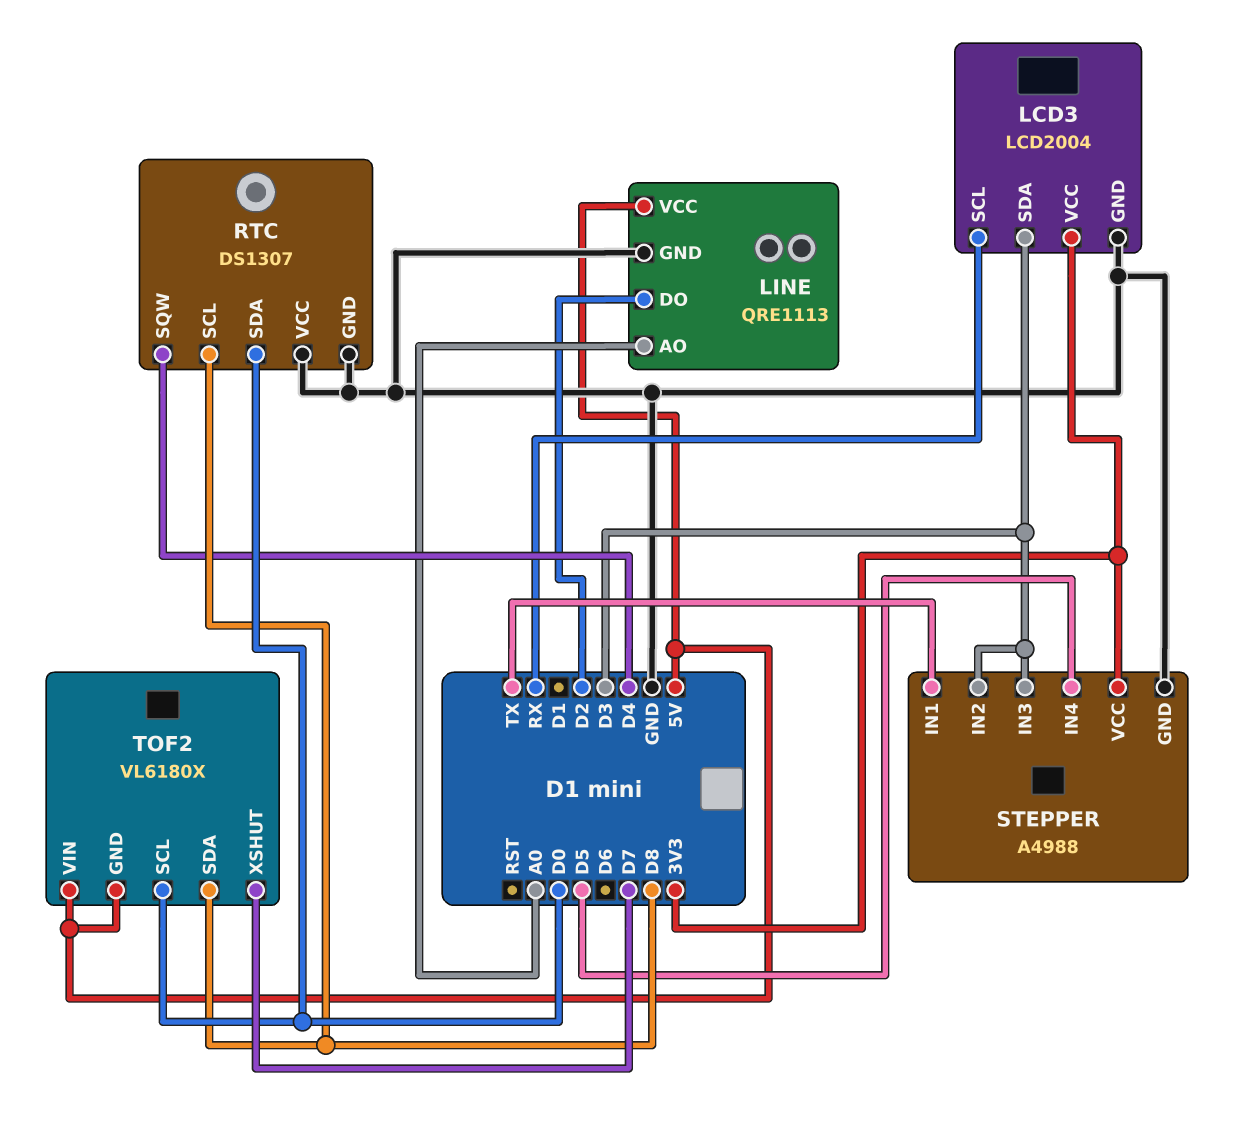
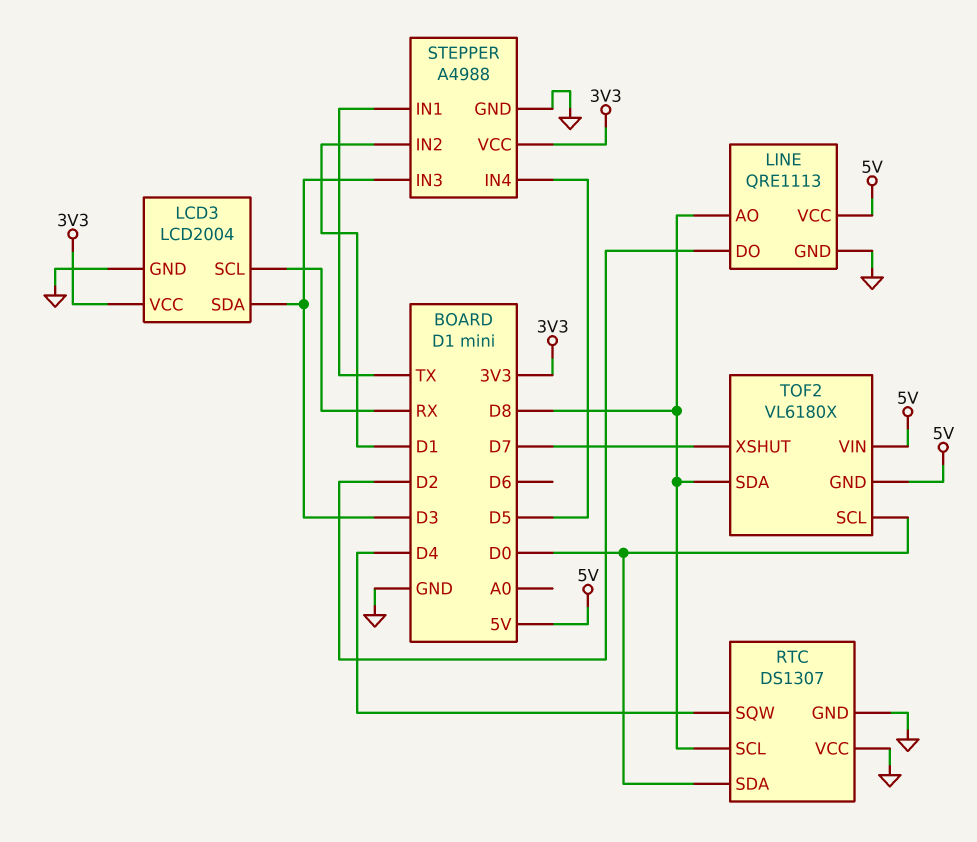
LINE pin AO: A0 -> D8
STEPPER pin IN2: D3 -> D1

